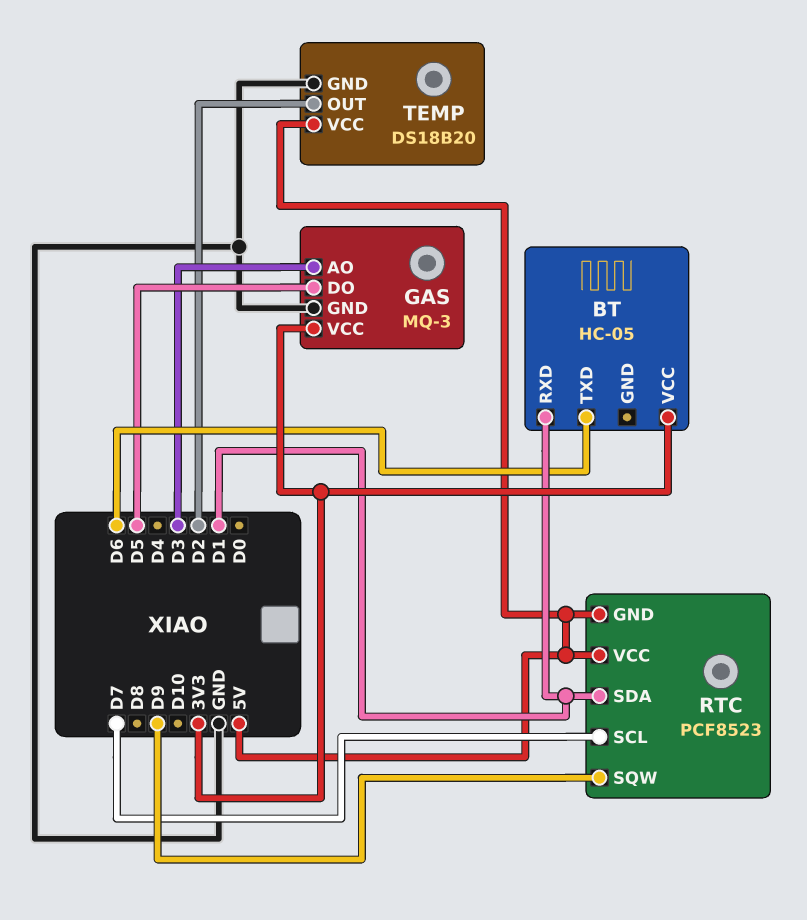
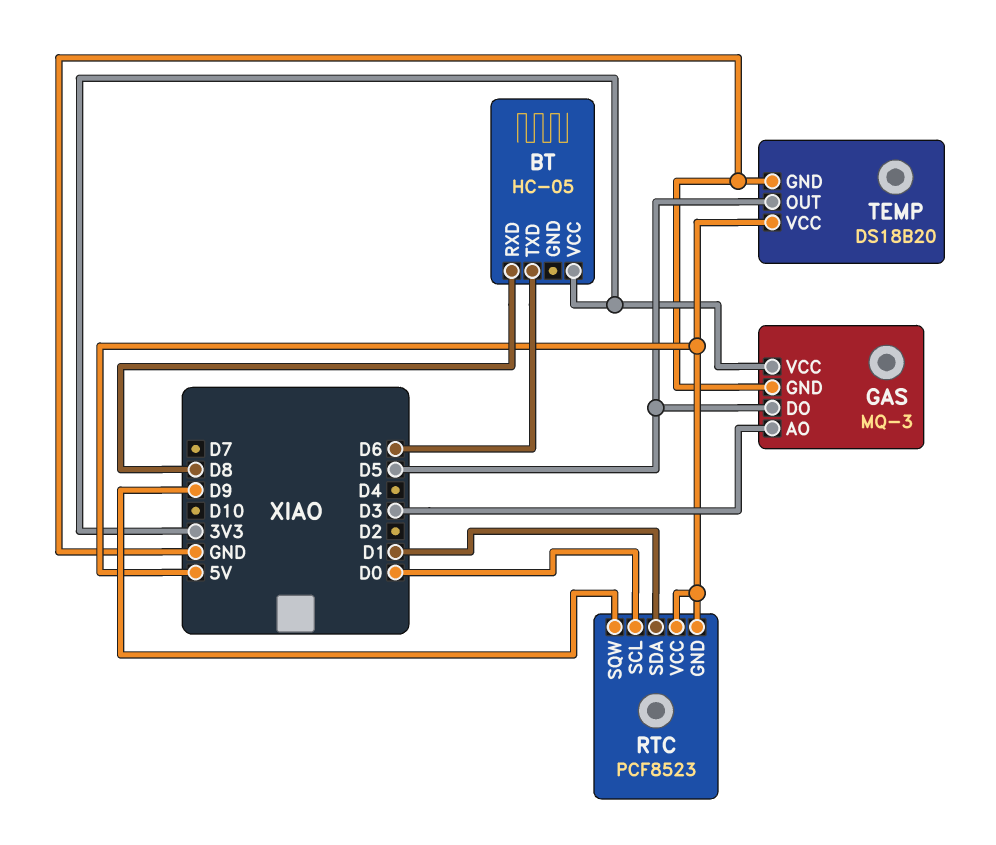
BT pin RXD: D1 -> D8
RTC pin SCL: D7 -> D0
TEMP pin OUT: D2 -> D5

